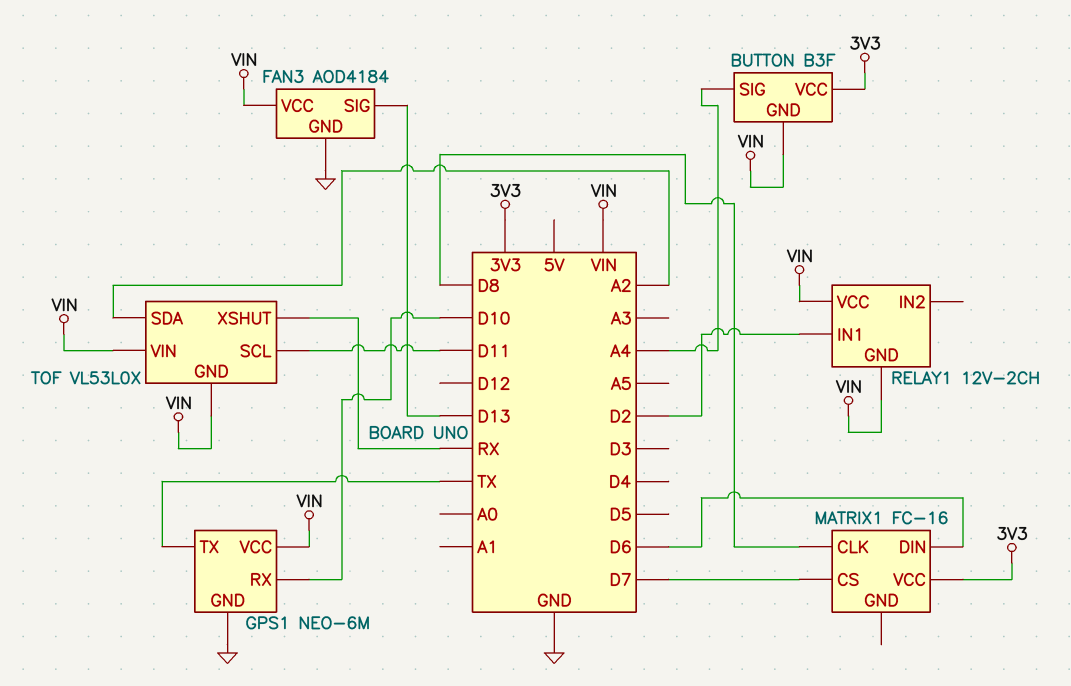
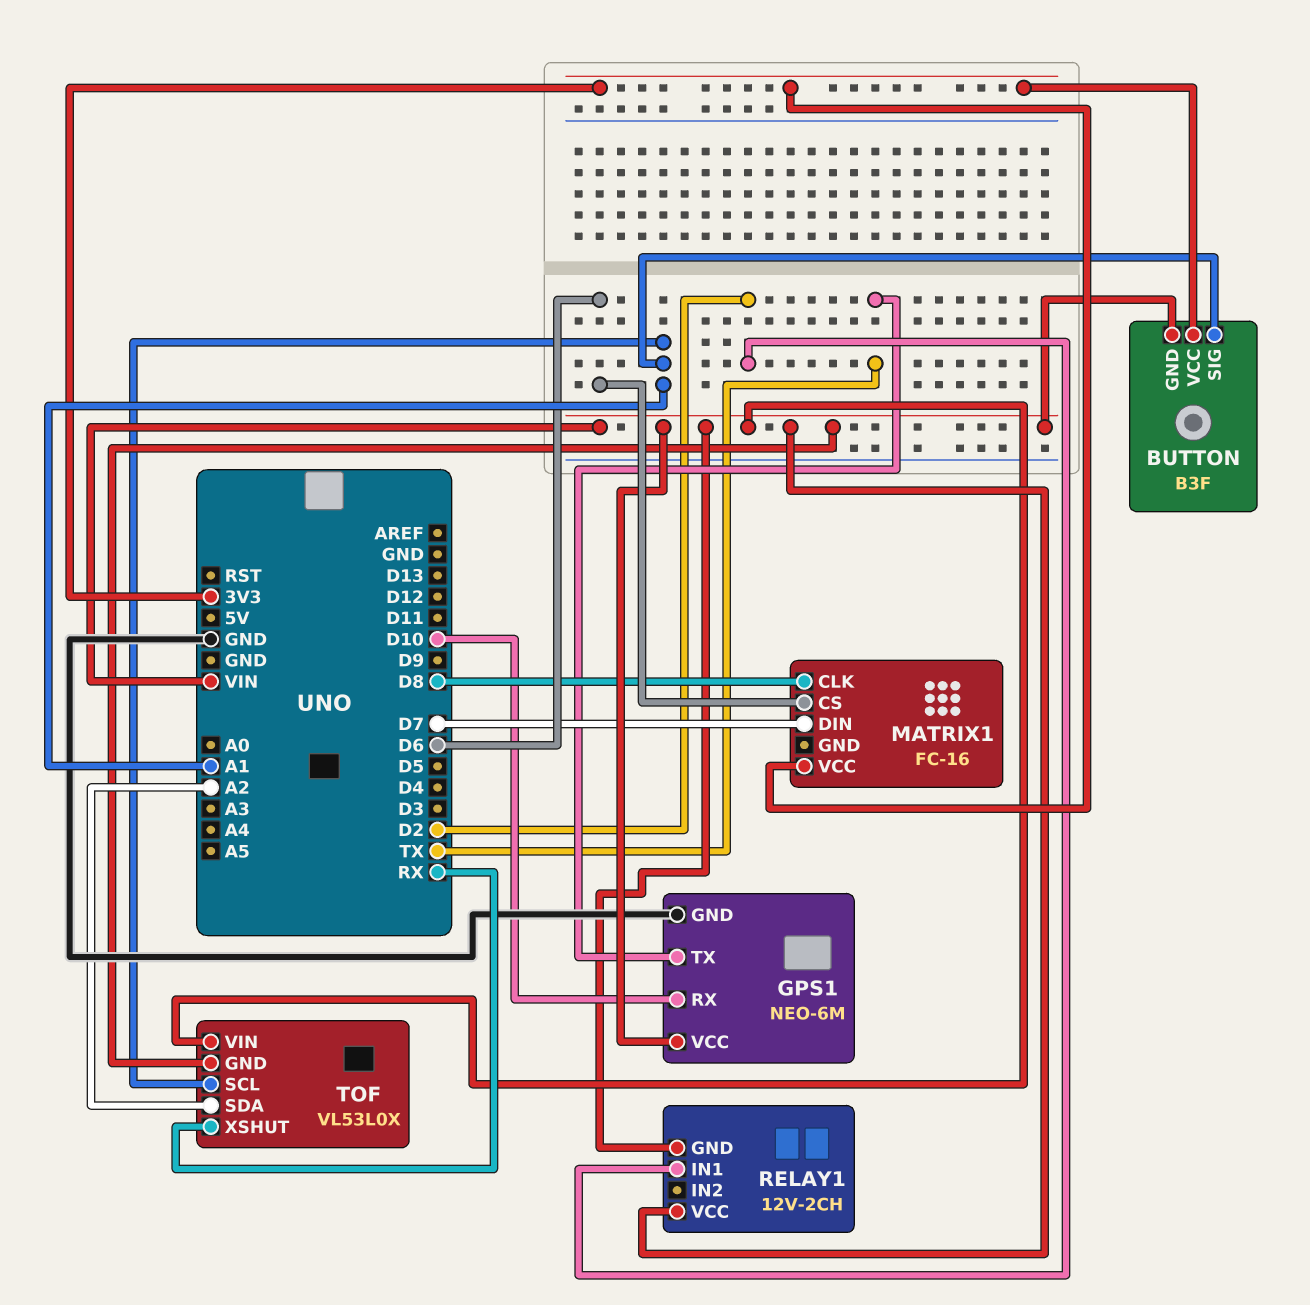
BUTTON pin SIG: A4 -> A1
FAN3: AOD4184 -> none
FAN3 pin GND: GND -> none
FAN3 pin SIG: D13 -> none
FAN3 pin VCC: VIN -> none
MATRIX1 pin CS: D7 -> D6
MATRIX1 pin DIN: D6 -> D7
TOF pin SCL: D11 -> A1

